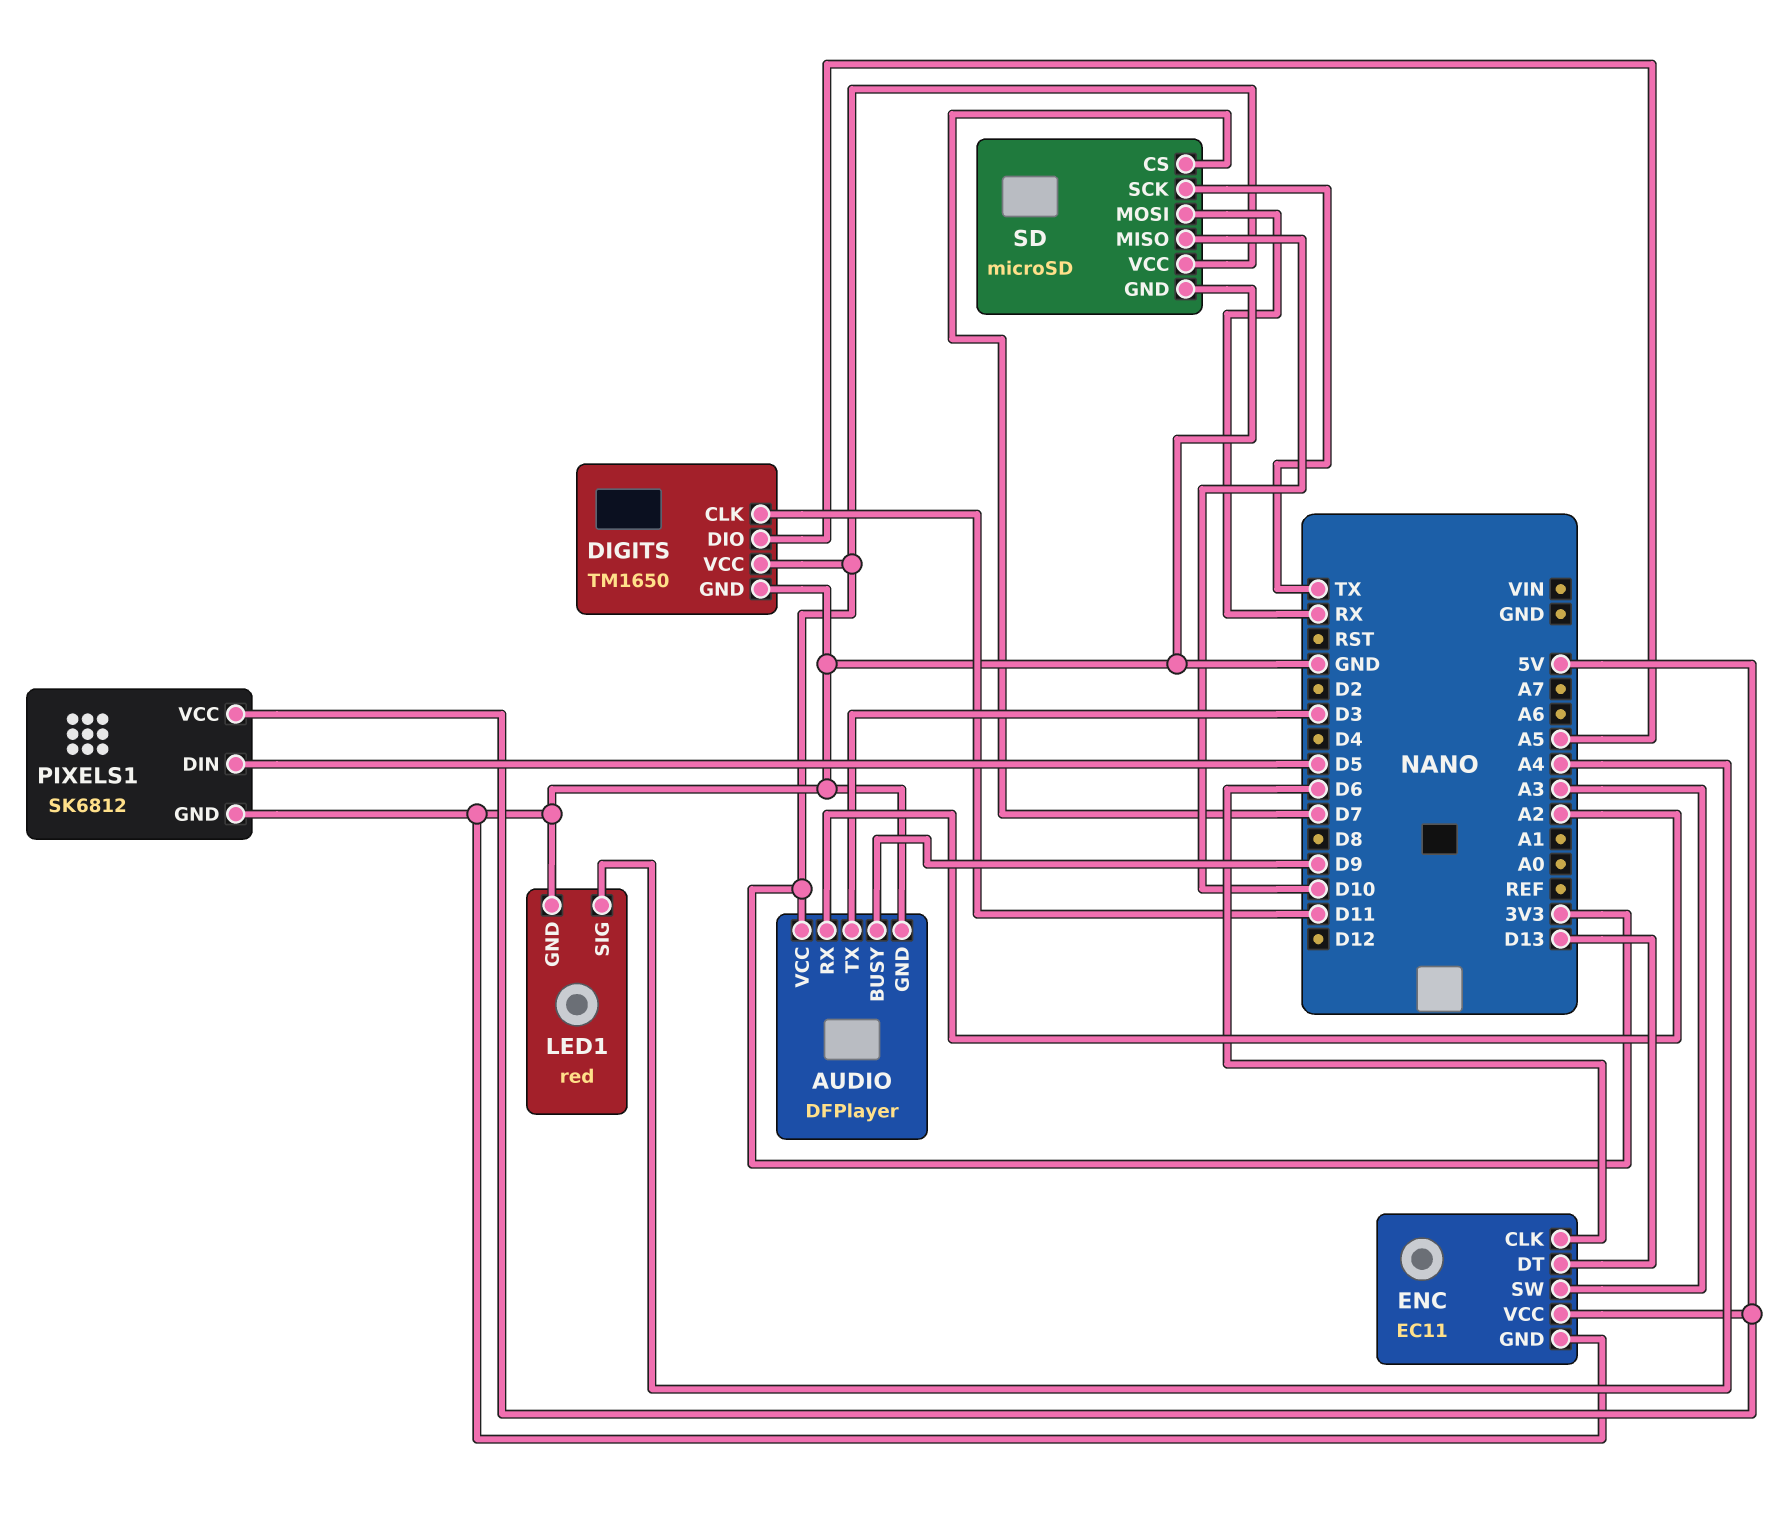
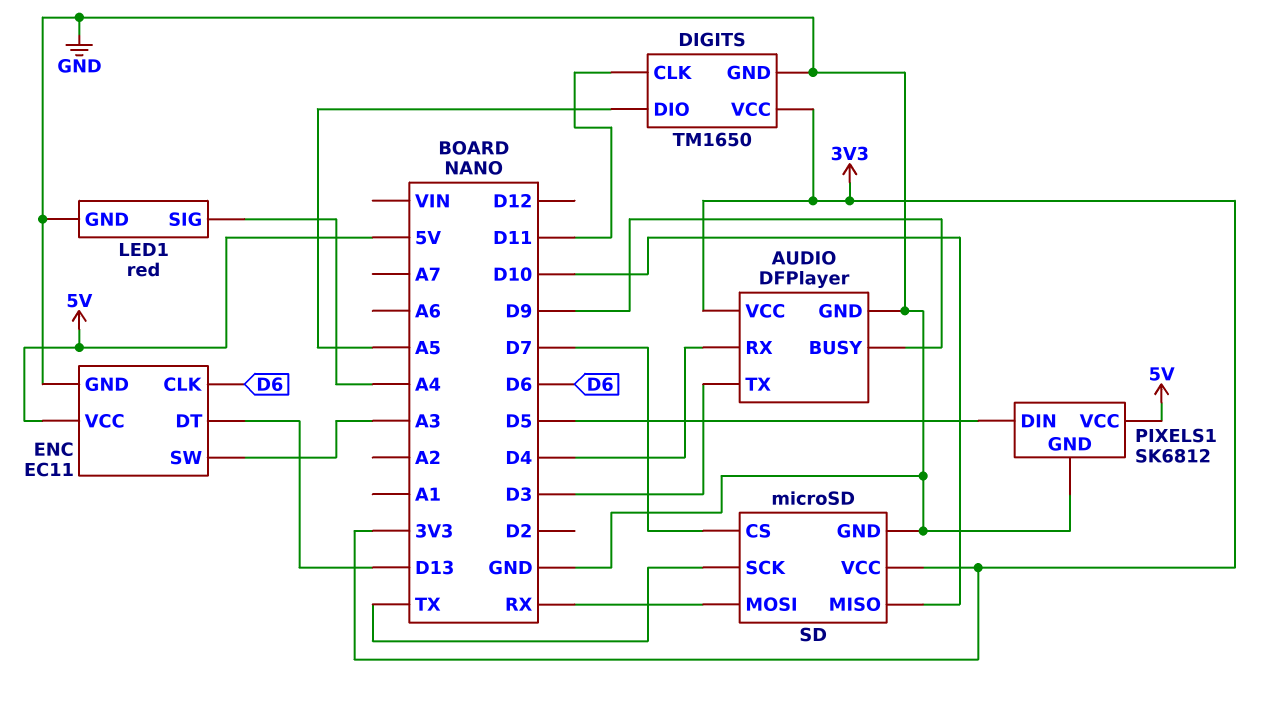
AUDIO pin RX: A2 -> D4

